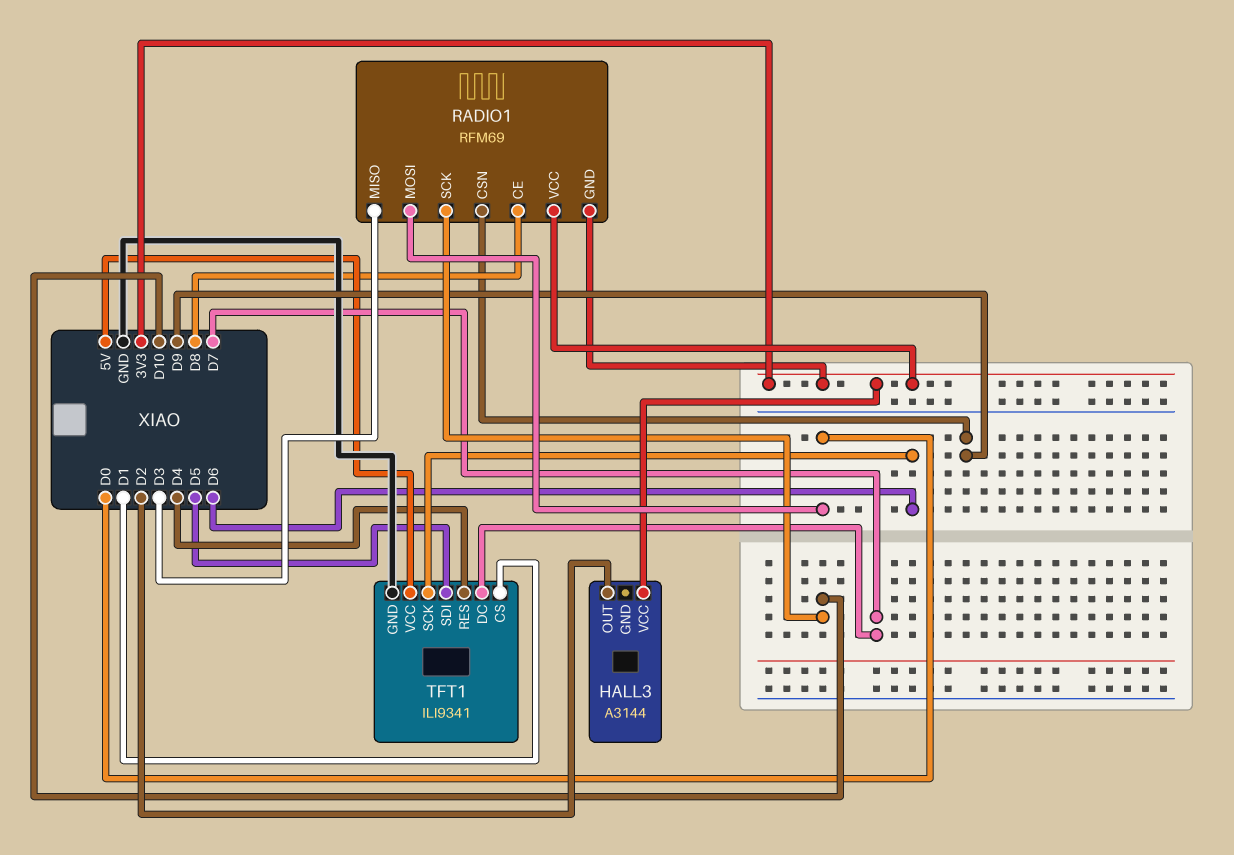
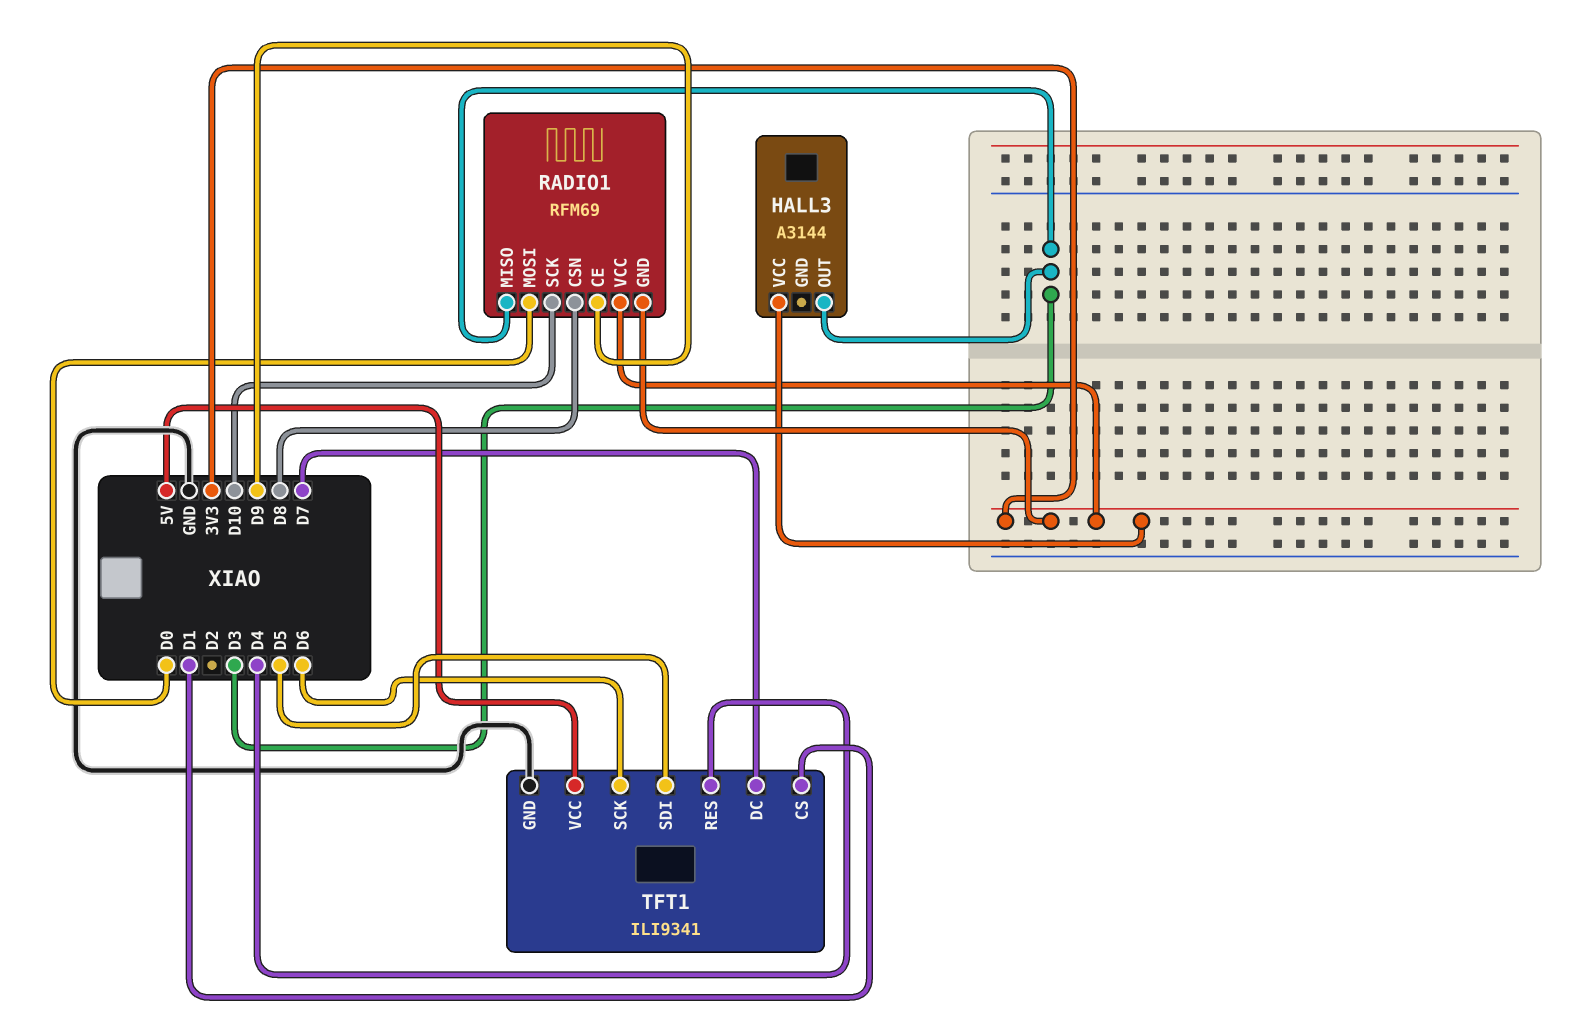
HALL3 pin OUT: D2 -> D3
RADIO1 pin CE: D8 -> D9
RADIO1 pin CSN: D9 -> D8

